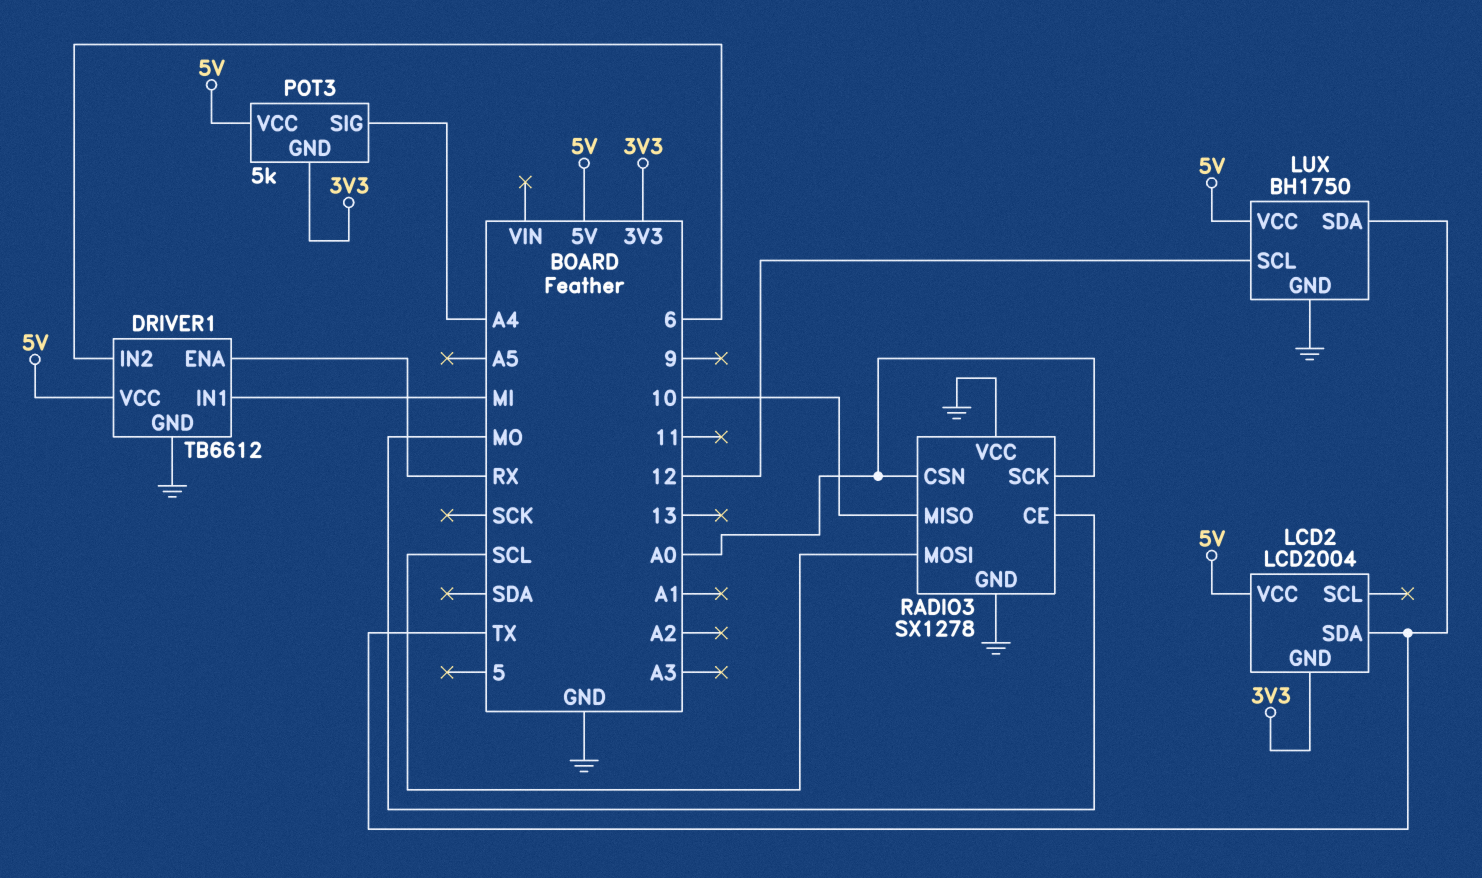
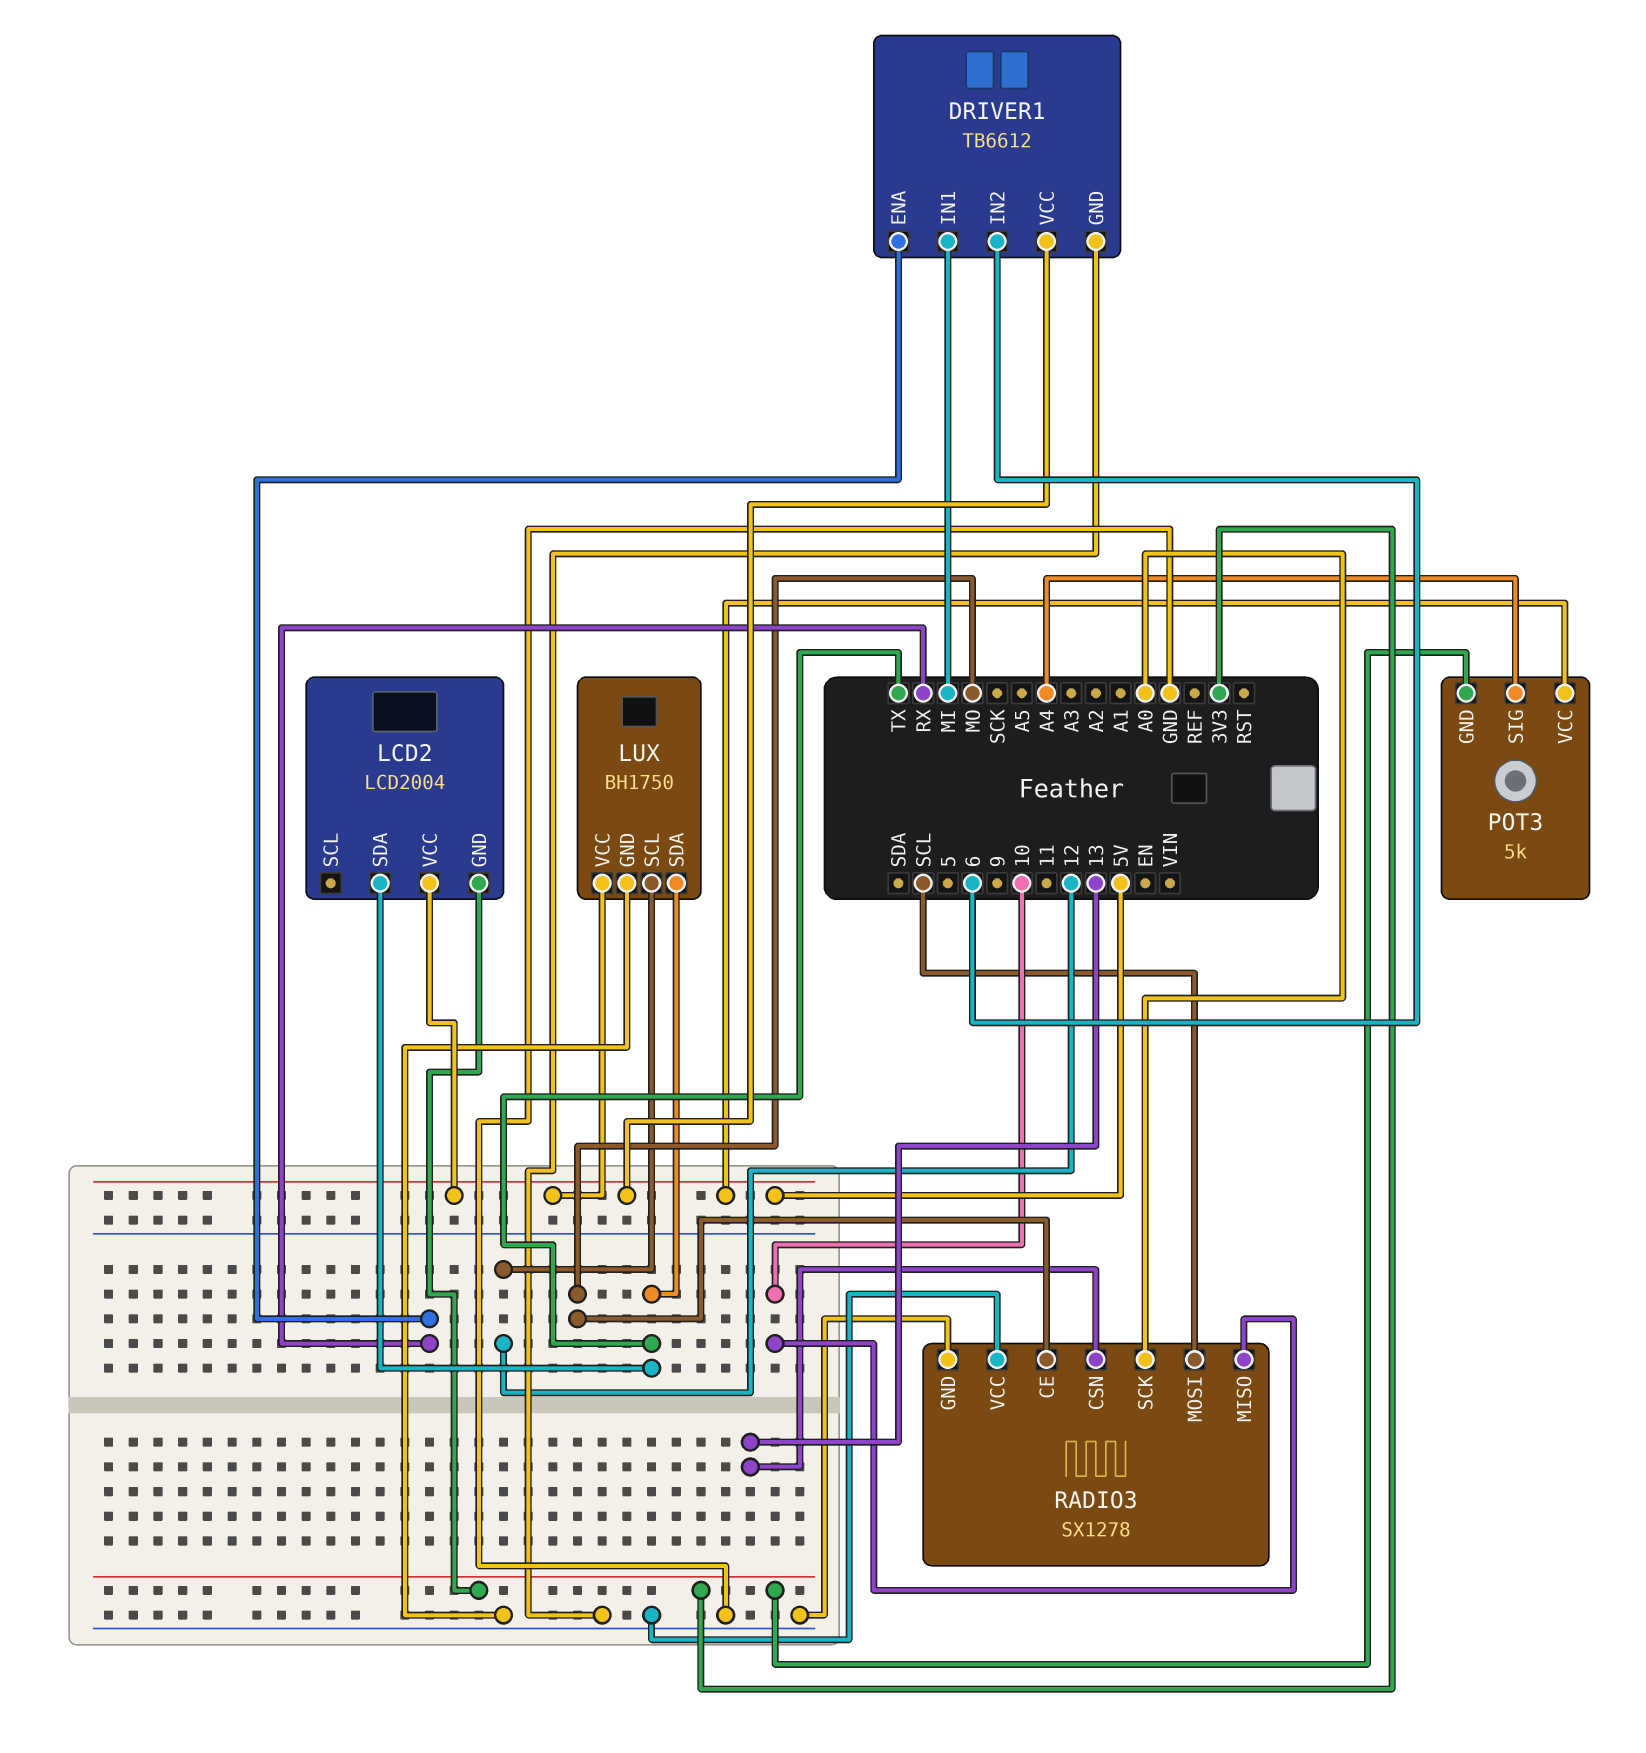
RADIO3 pin CSN: A0 -> 13

